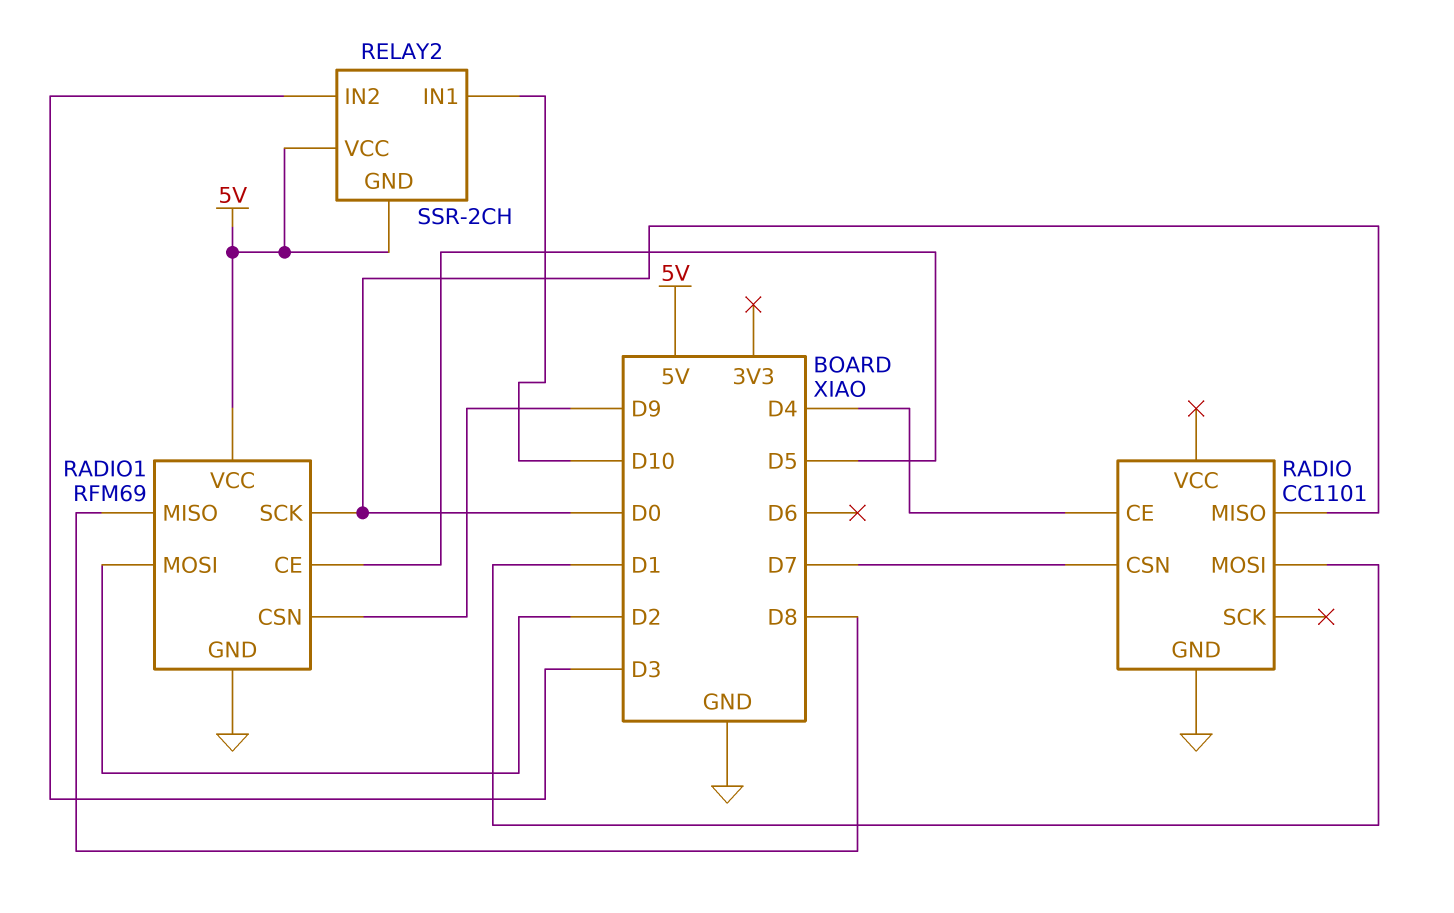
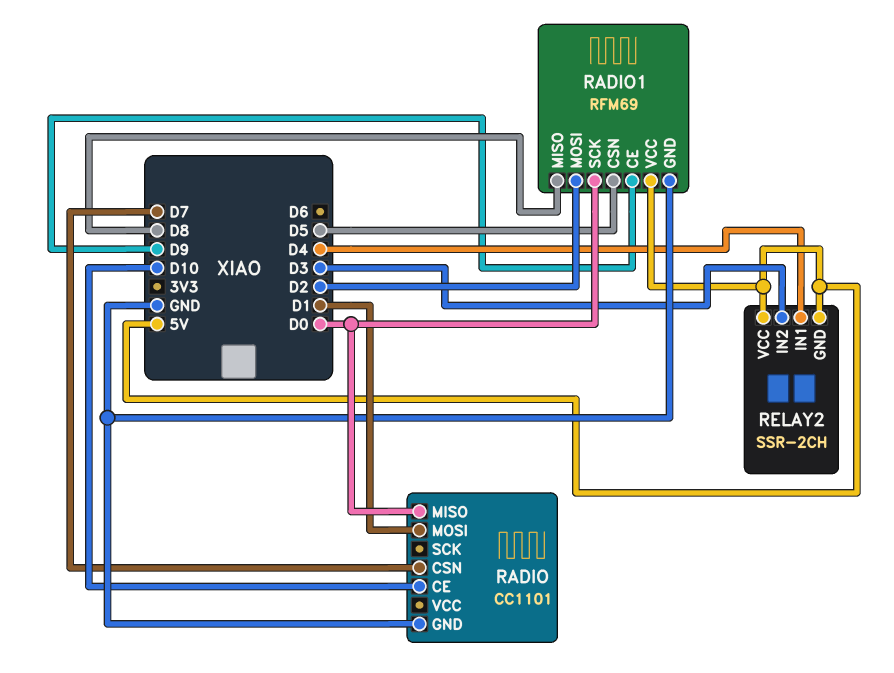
RADIO pin CE: D4 -> D10
RADIO1 pin CE: D5 -> D9
RADIO1 pin CSN: D9 -> D5
RELAY2 pin IN1: D10 -> D4

